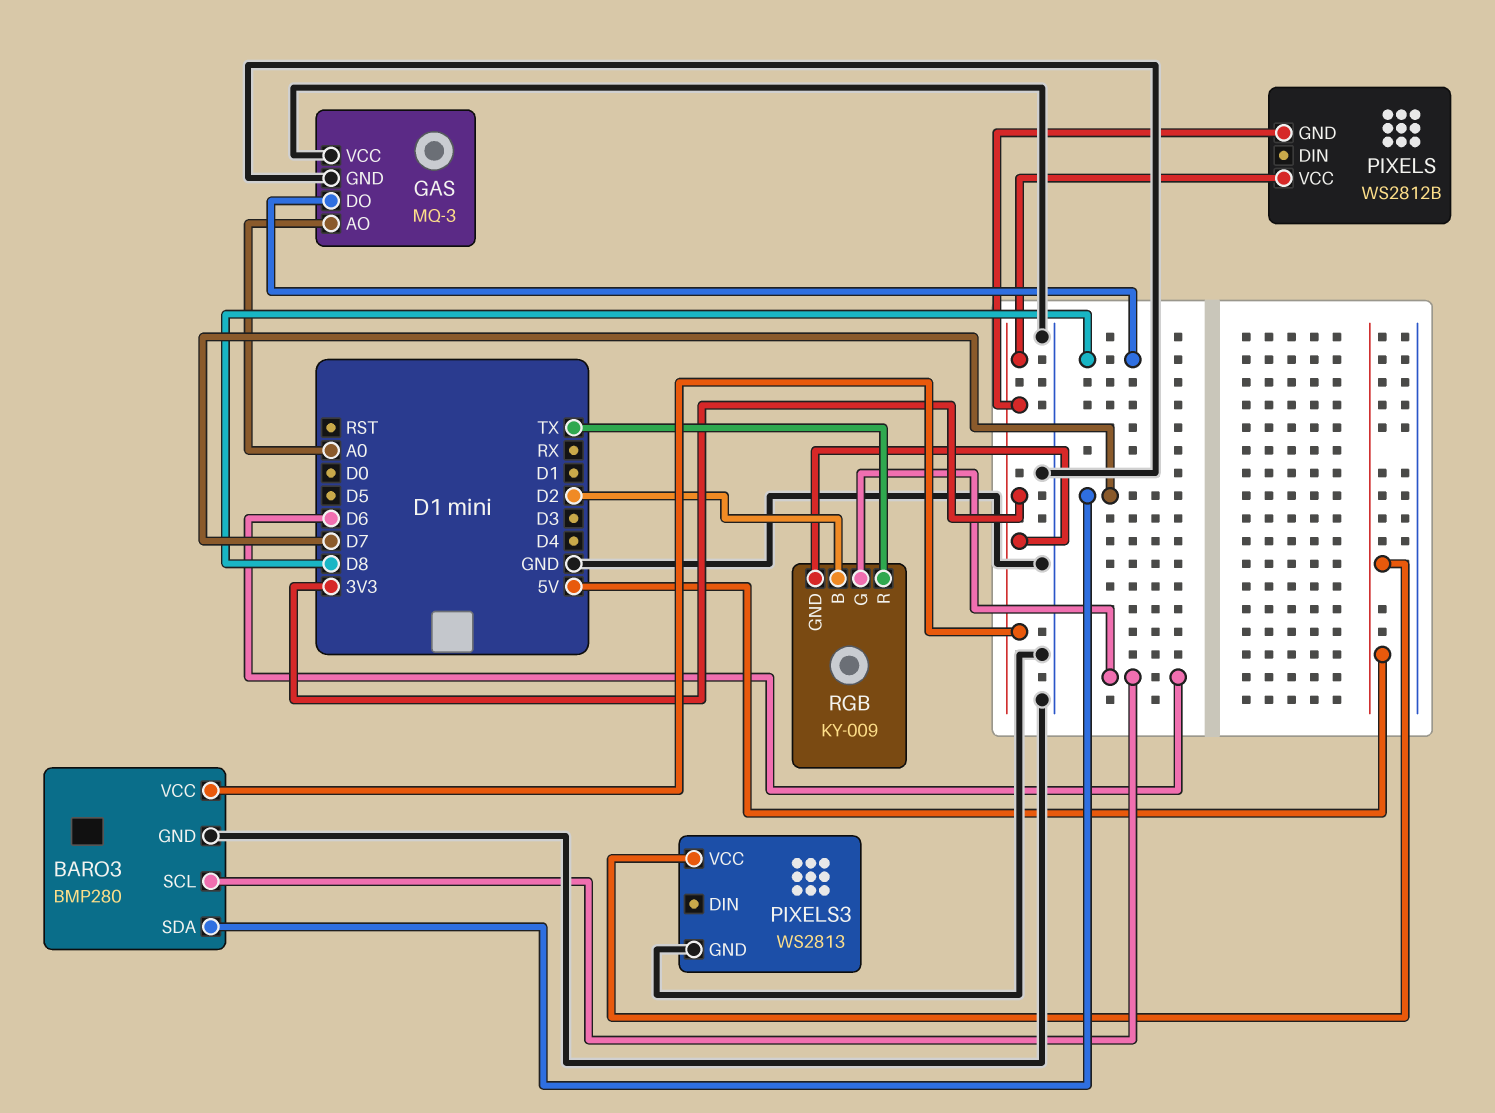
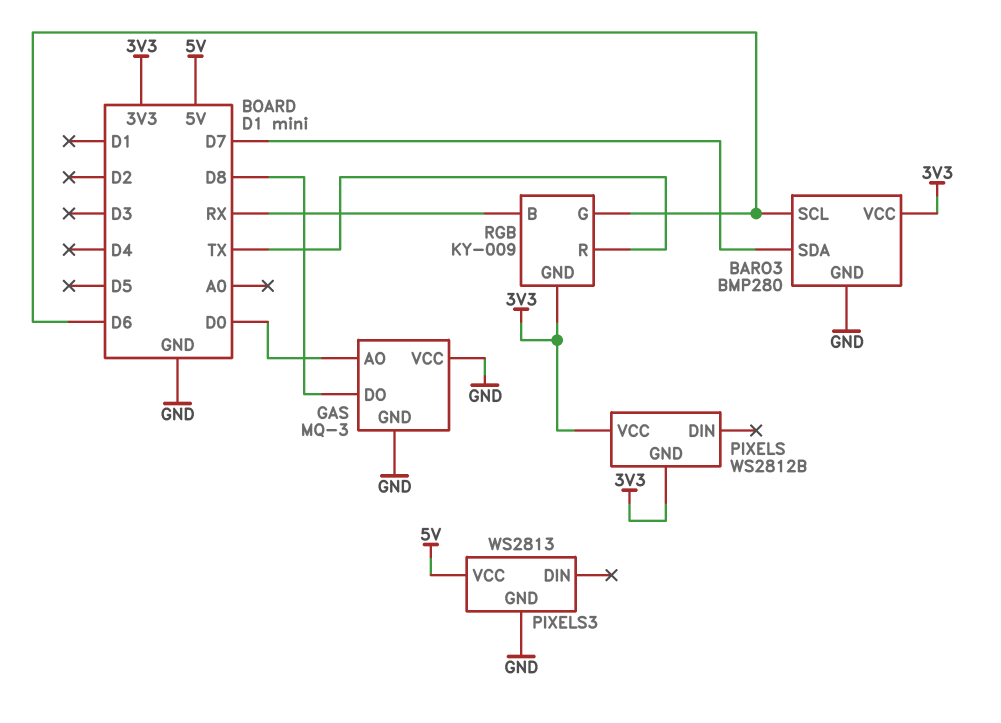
GAS pin AO: A0 -> D0
RGB pin B: D2 -> RX

